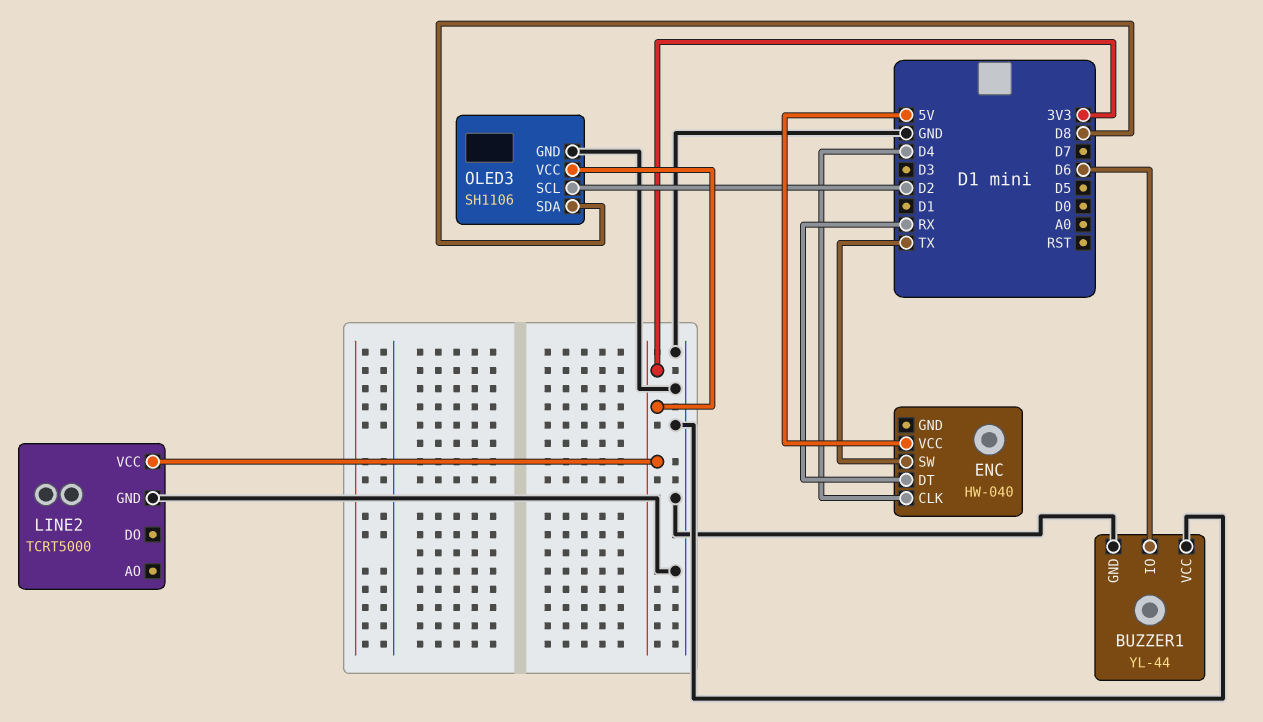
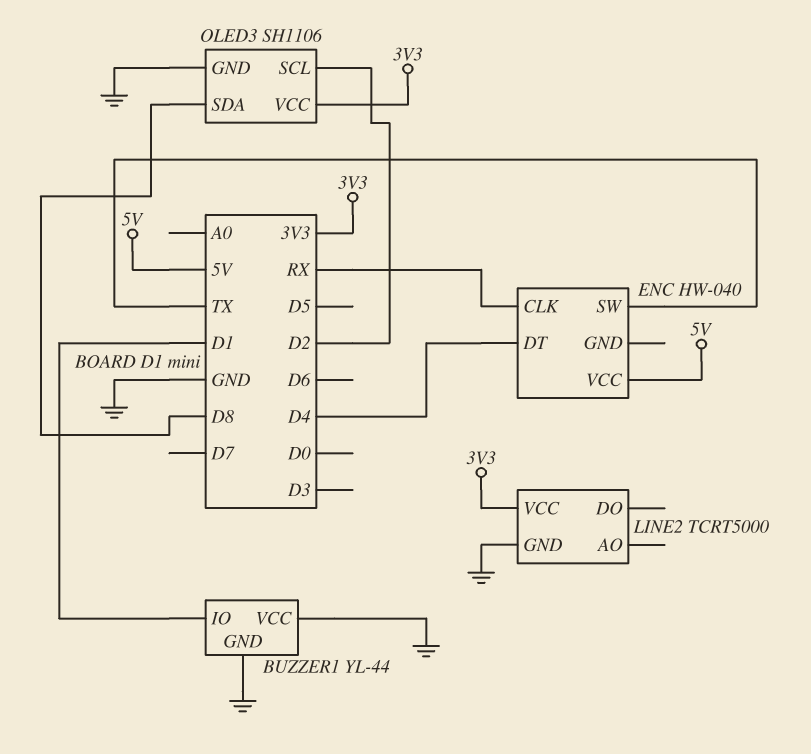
BUZZER1 pin IO: D6 -> D1
ENC pin CLK: D4 -> RX
ENC pin DT: RX -> D4

